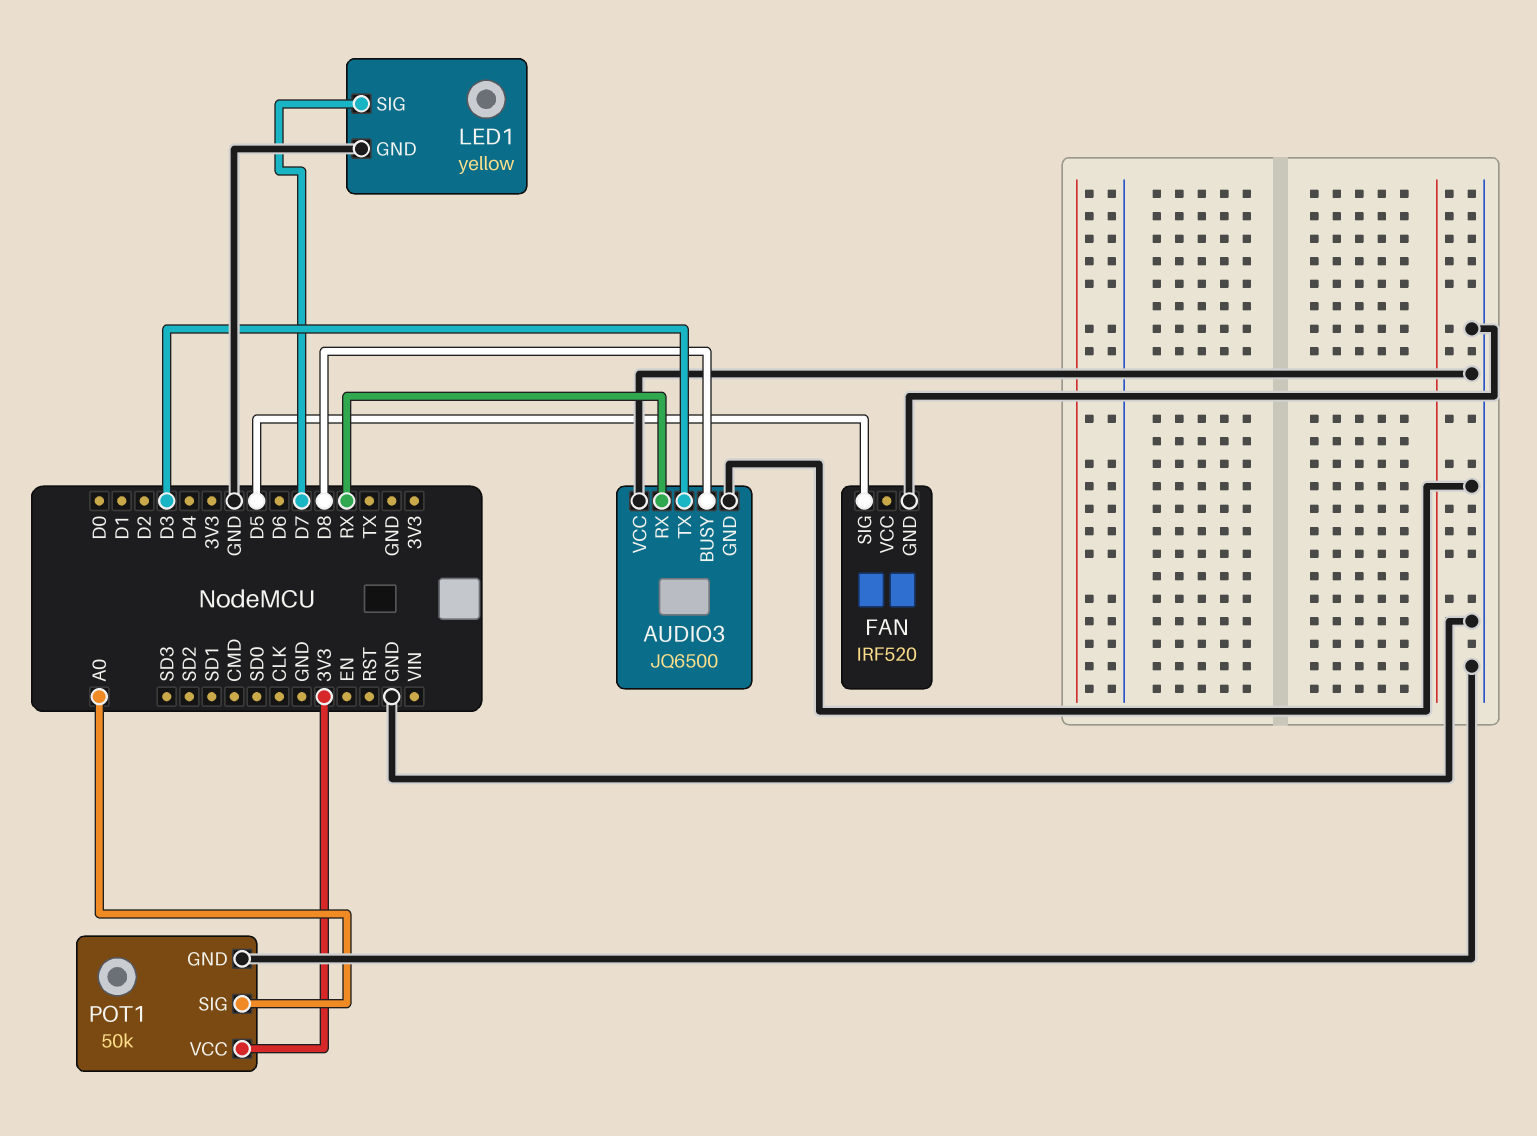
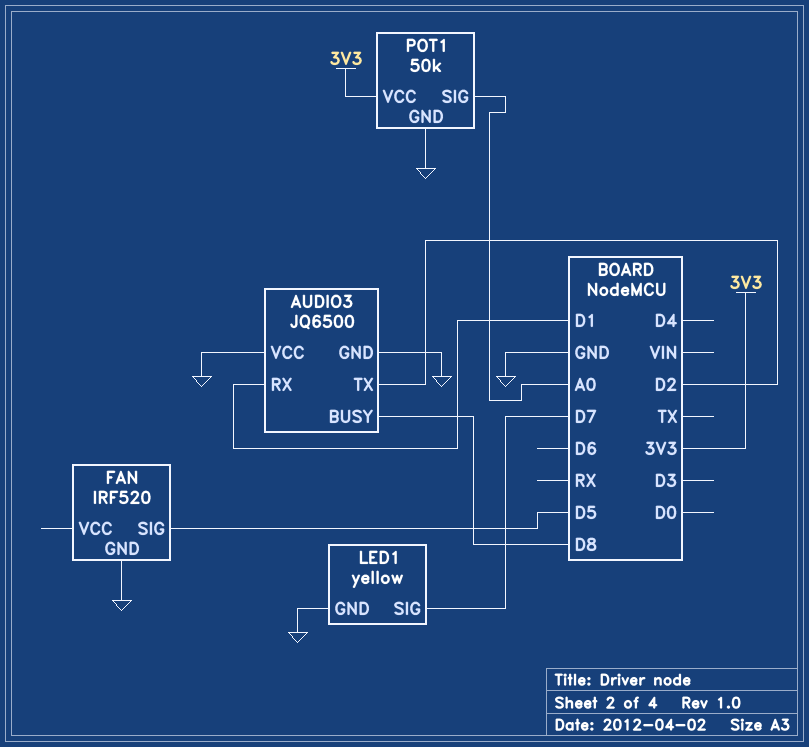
AUDIO3 pin RX: RX -> D1
AUDIO3 pin TX: D3 -> D2

